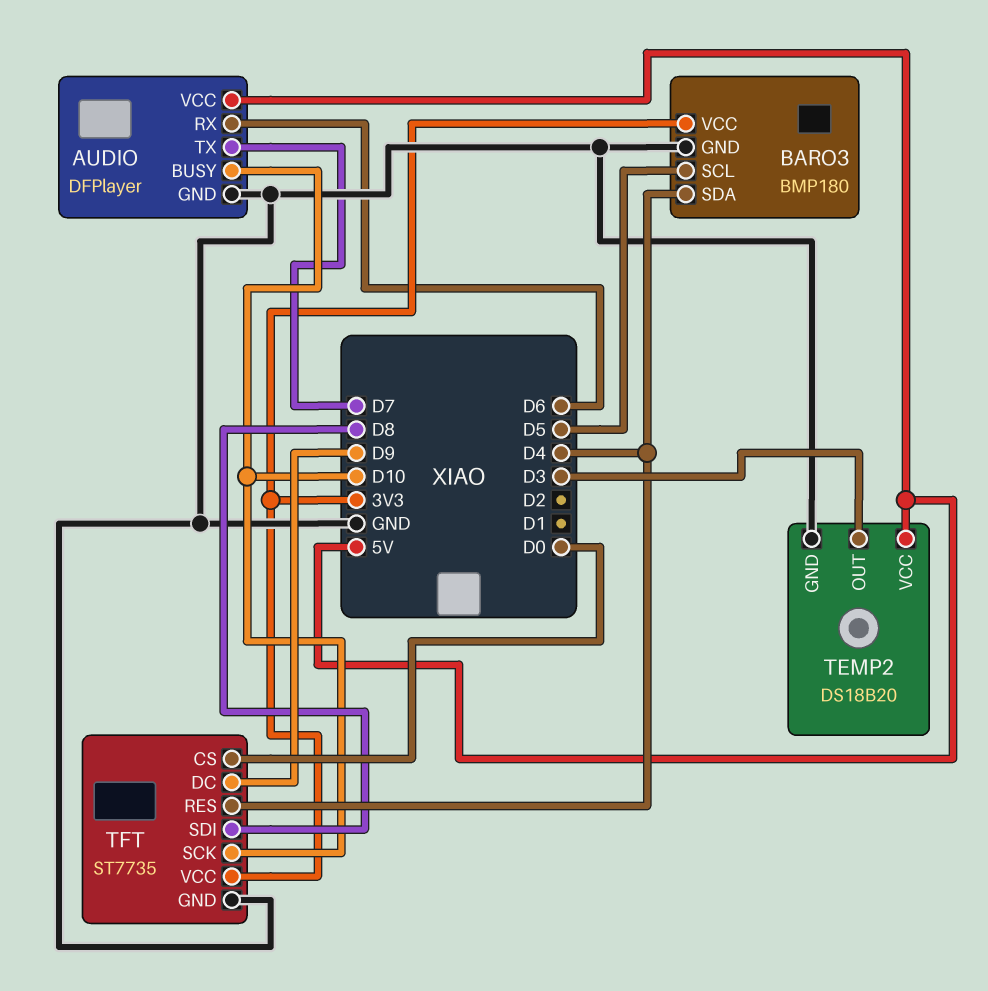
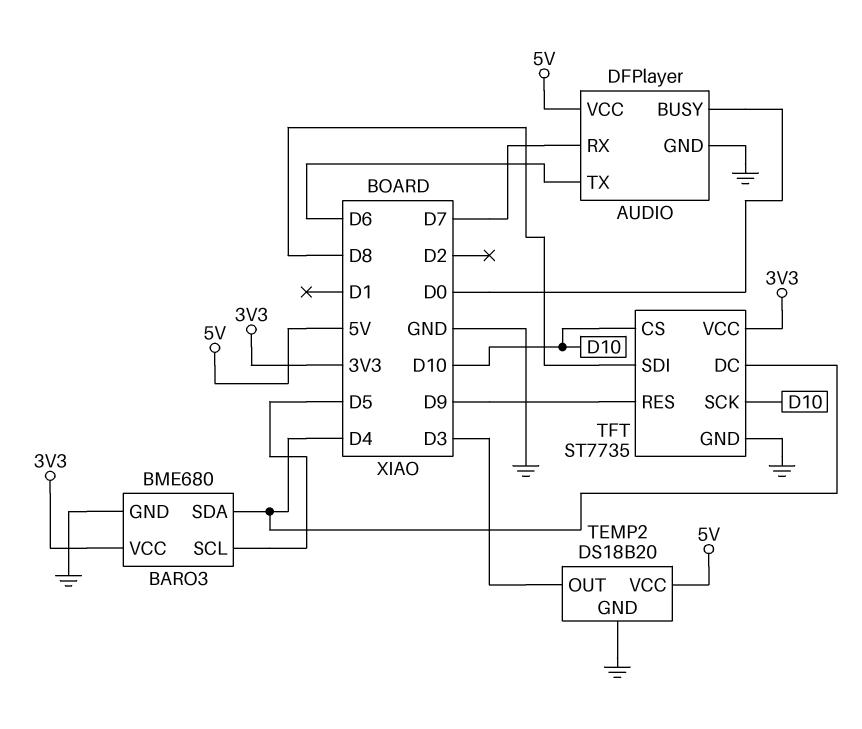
AUDIO pin BUSY: D10 -> D0
AUDIO pin RX: D6 -> D7
AUDIO pin TX: D7 -> D6
BARO3: BMP180 -> BME680
TFT pin CS: D0 -> D10
TFT pin DC: D9 -> D4
TFT pin RES: D4 -> D9

